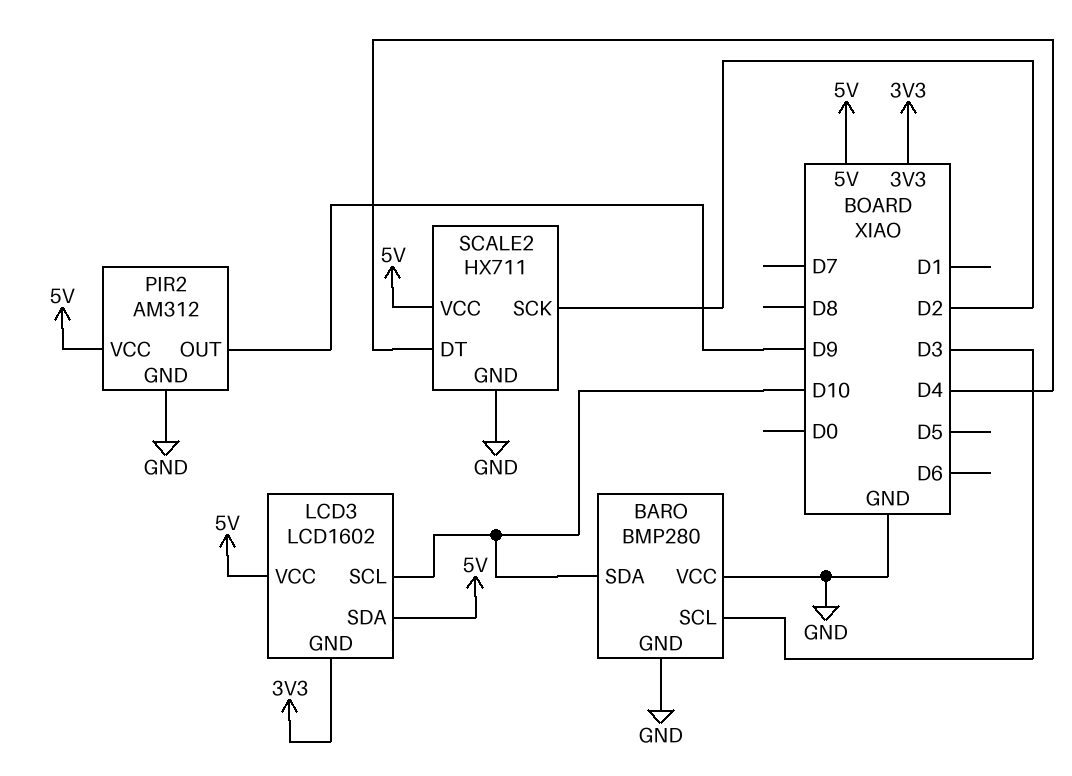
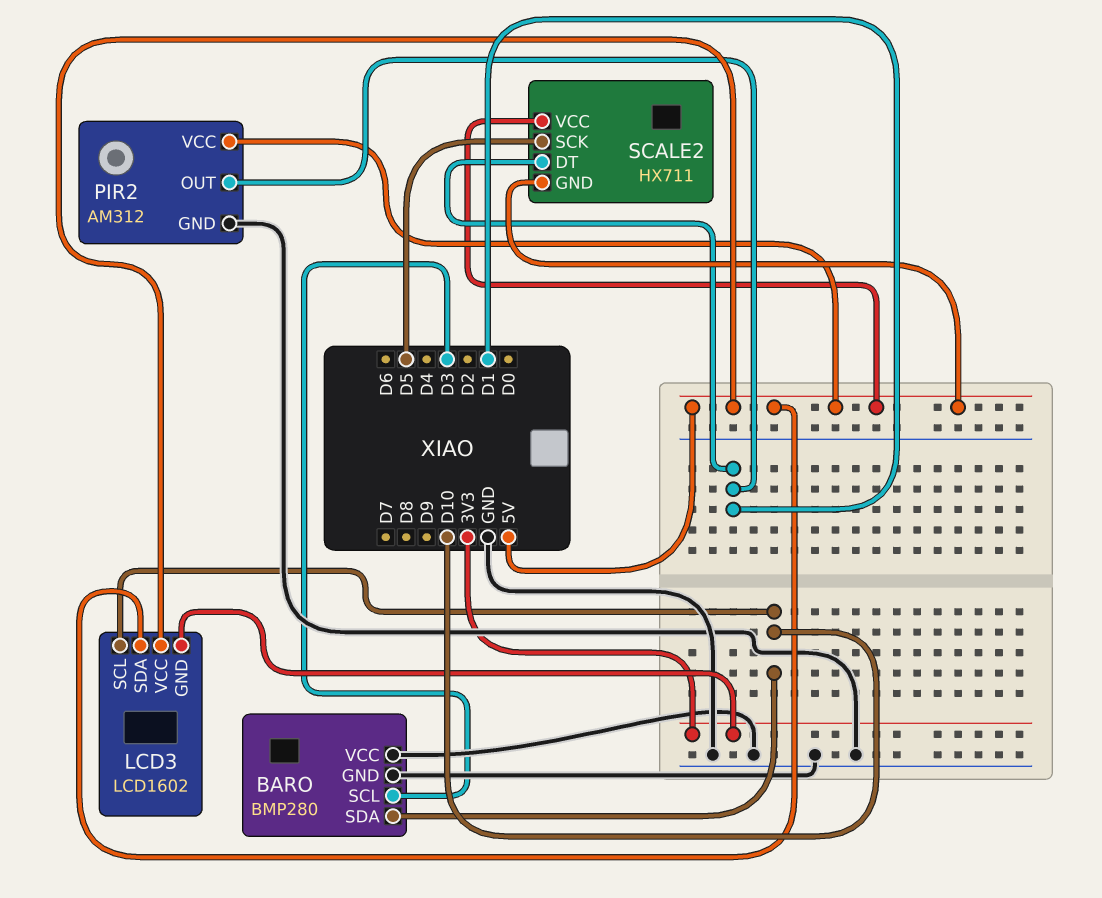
PIR2 pin OUT: D9 -> D1
SCALE2 pin DT: D4 -> D1
SCALE2 pin GND: GND -> 5V
SCALE2 pin SCK: D2 -> D5

